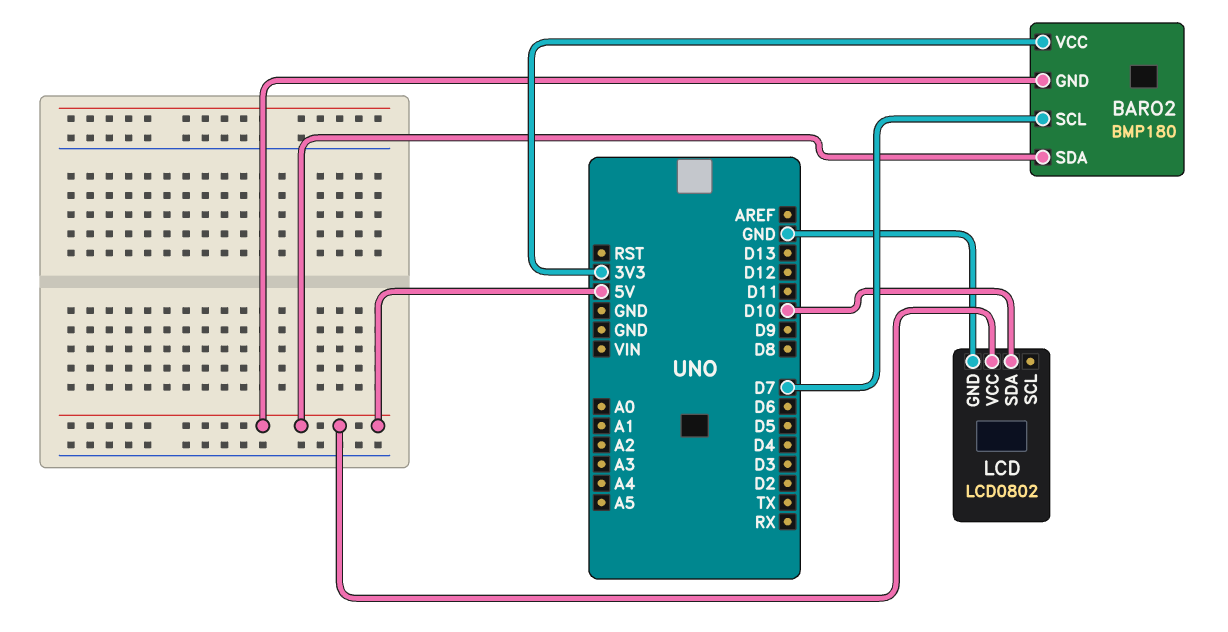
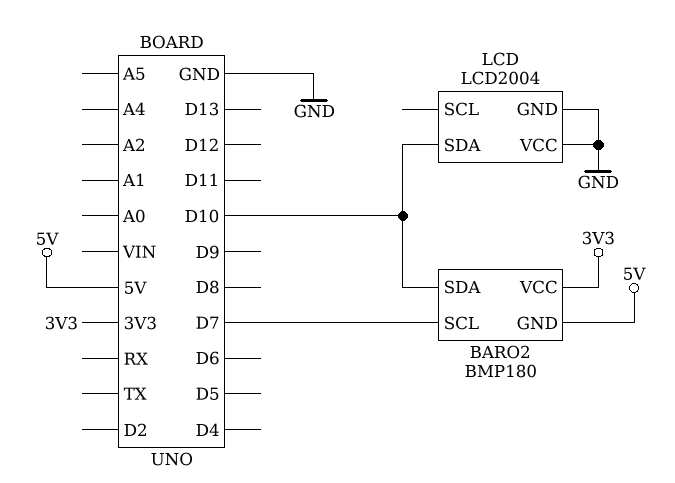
BARO2 pin SDA: 5V -> D10
LCD: LCD0802 -> LCD2004
LCD pin VCC: 5V -> GND

